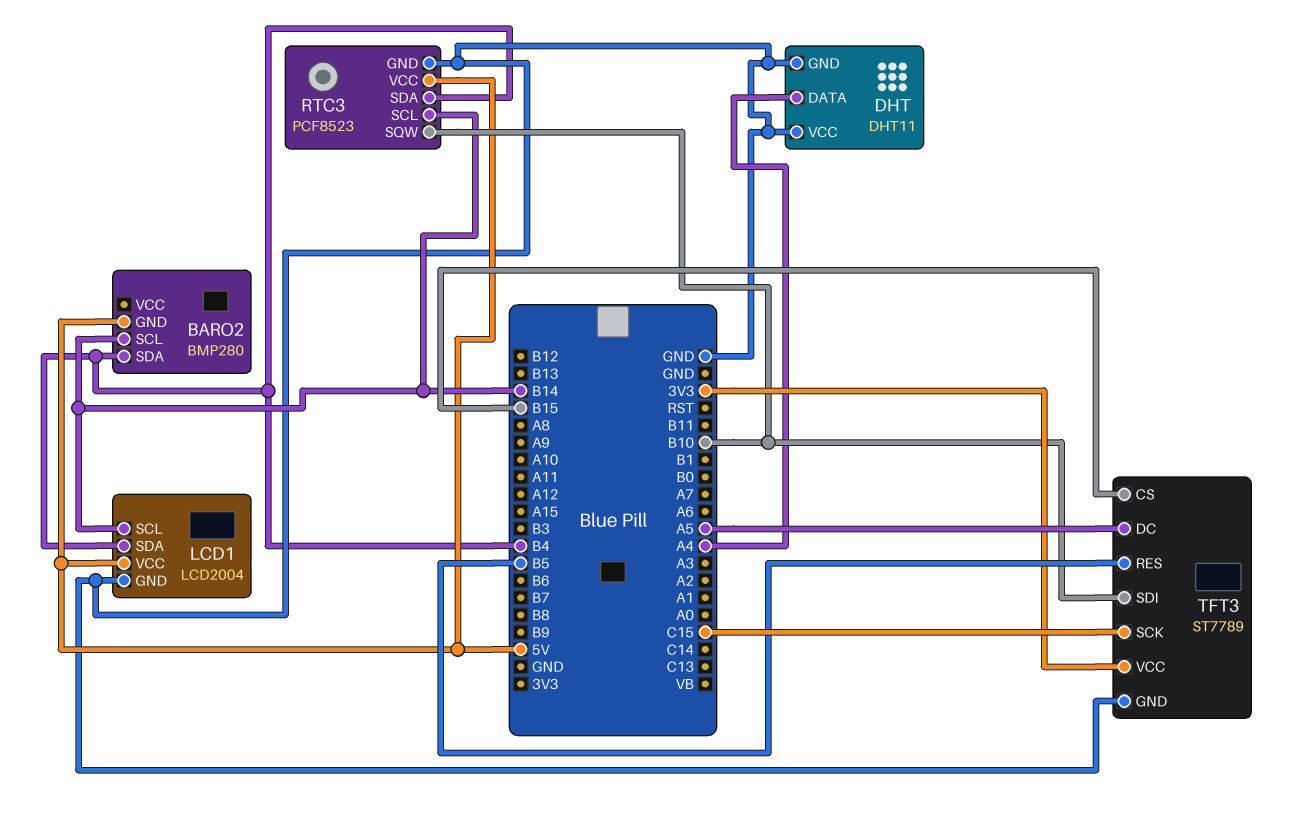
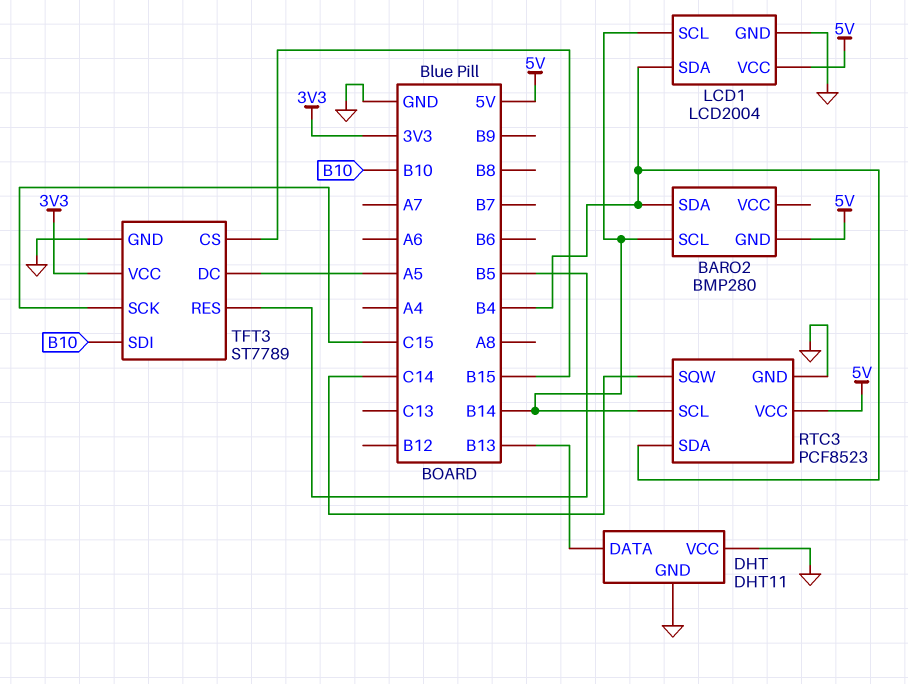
DHT pin DATA: A4 -> B13
RTC3 pin SQW: B10 -> C14

